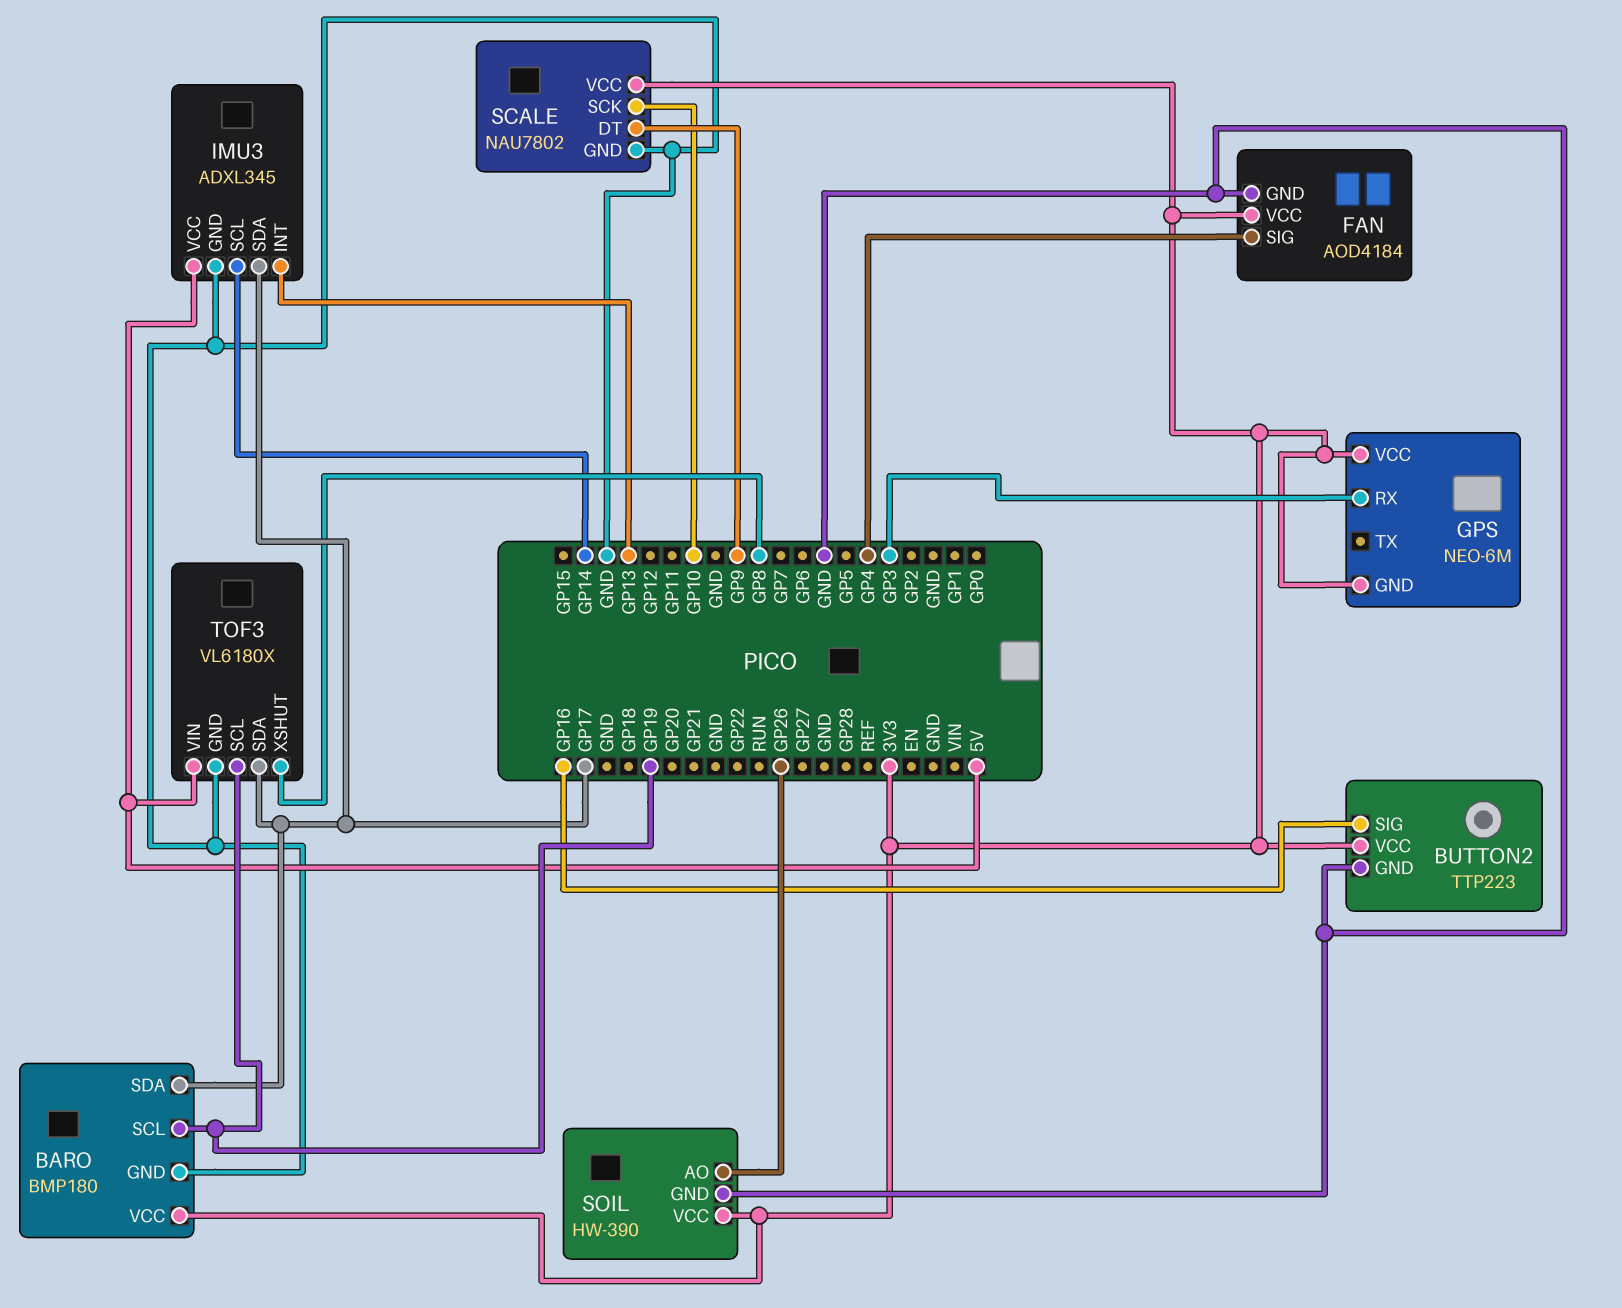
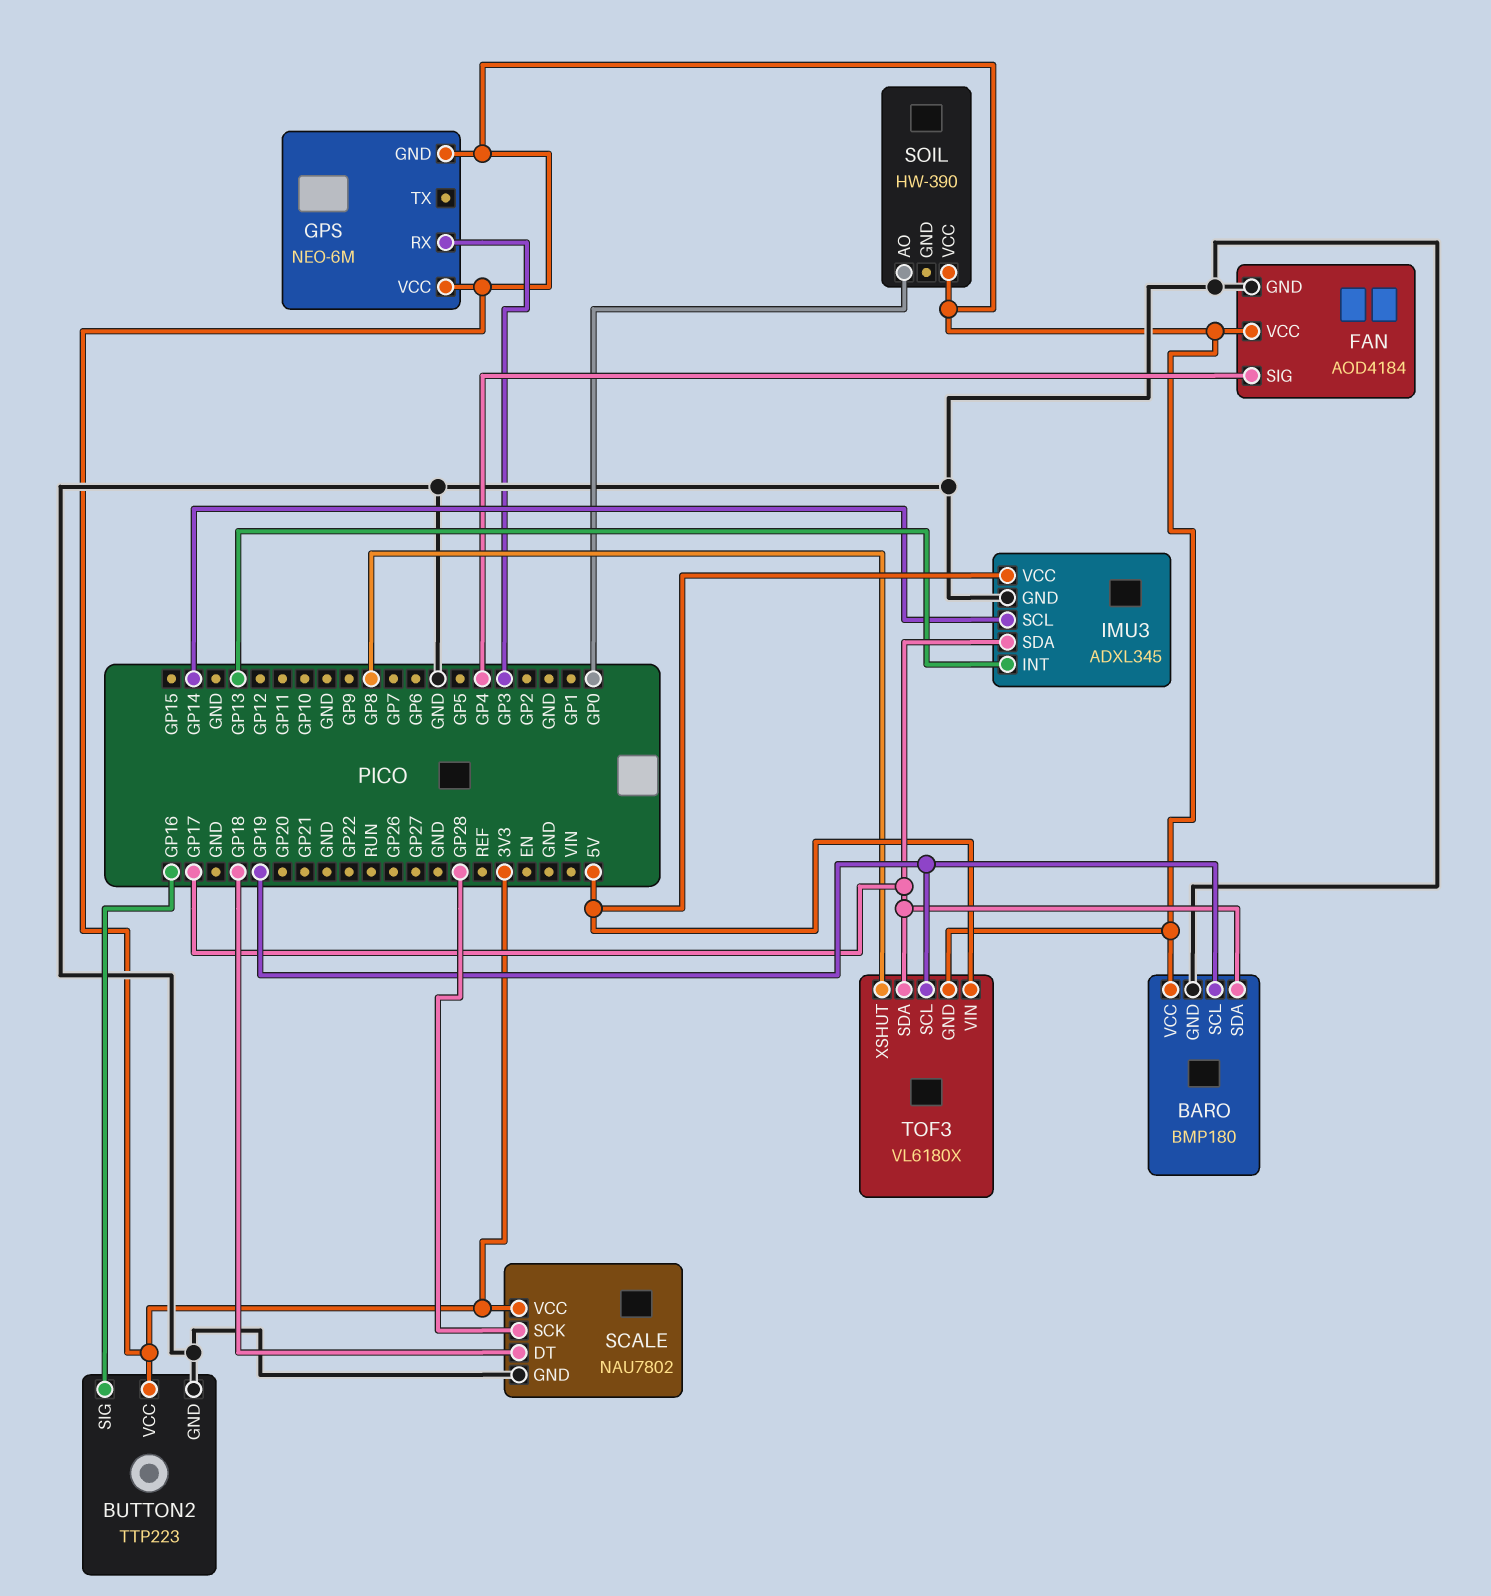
SCALE pin DT: GP9 -> GP18
SCALE pin SCK: GP10 -> GP28
SOIL pin AO: GP26 -> GP0
SOIL pin GND: GND -> none
TOF3 pin GND: GND -> 3V3

